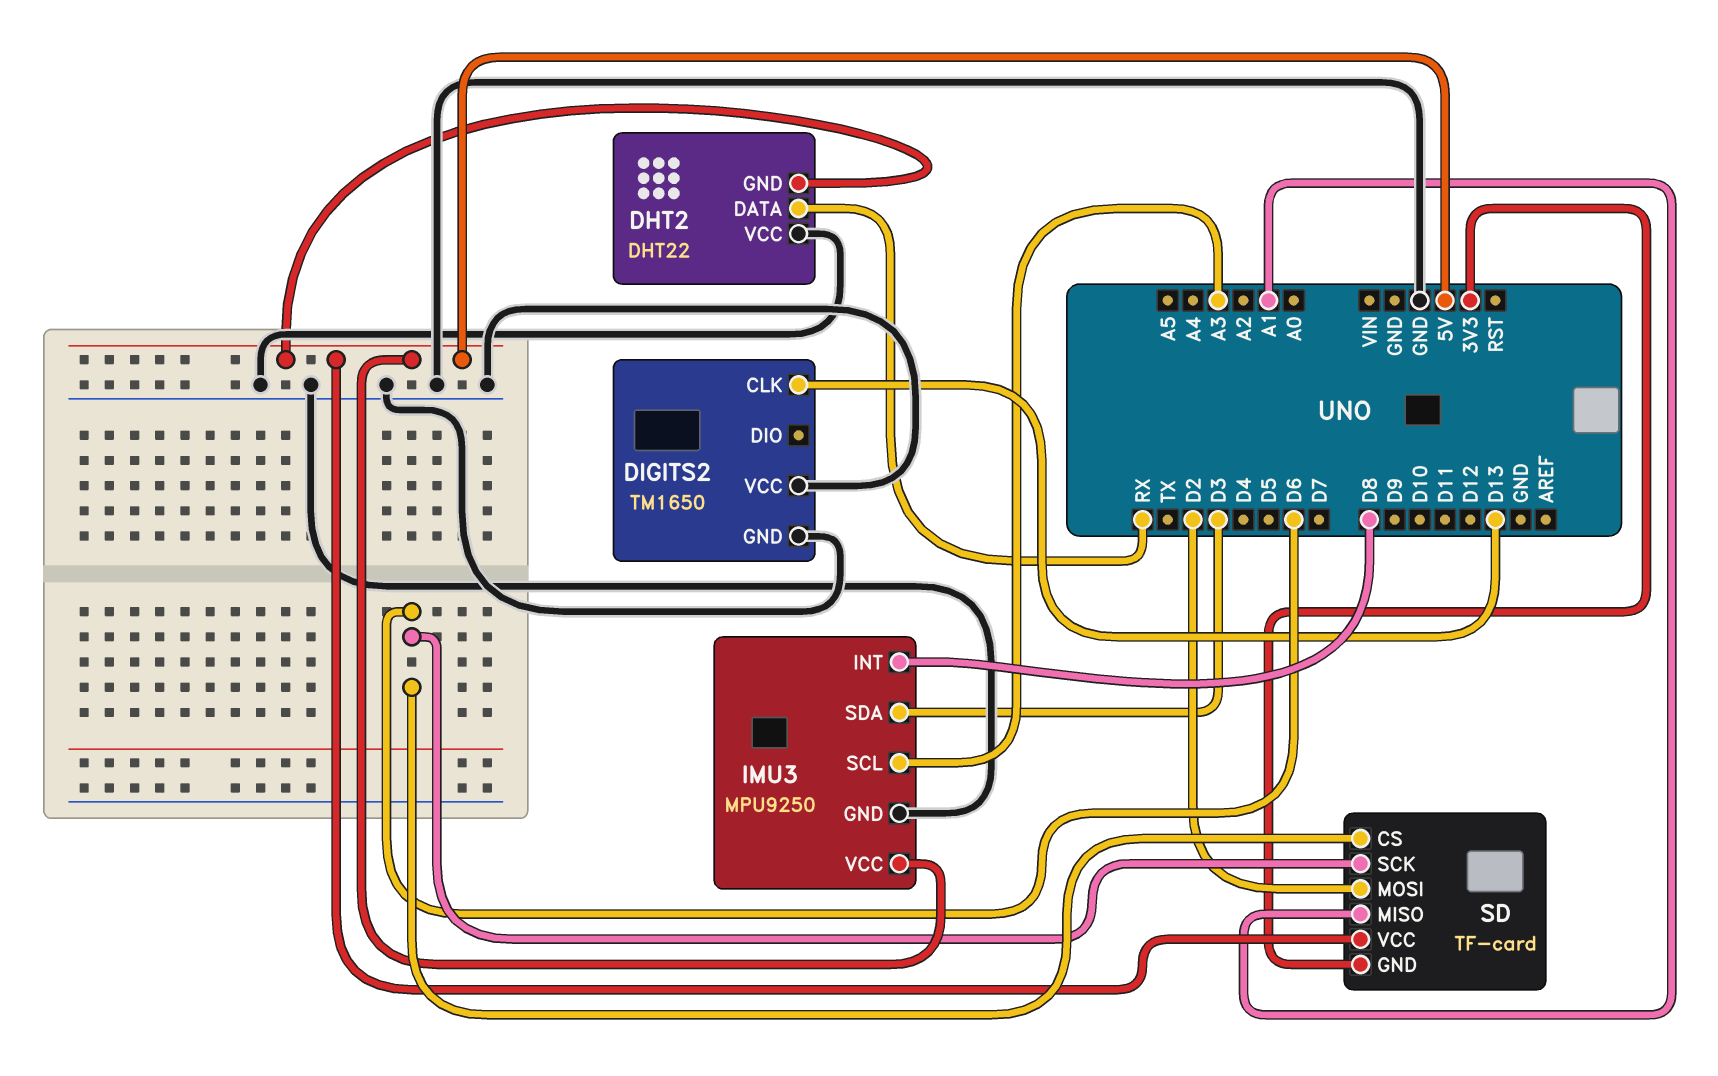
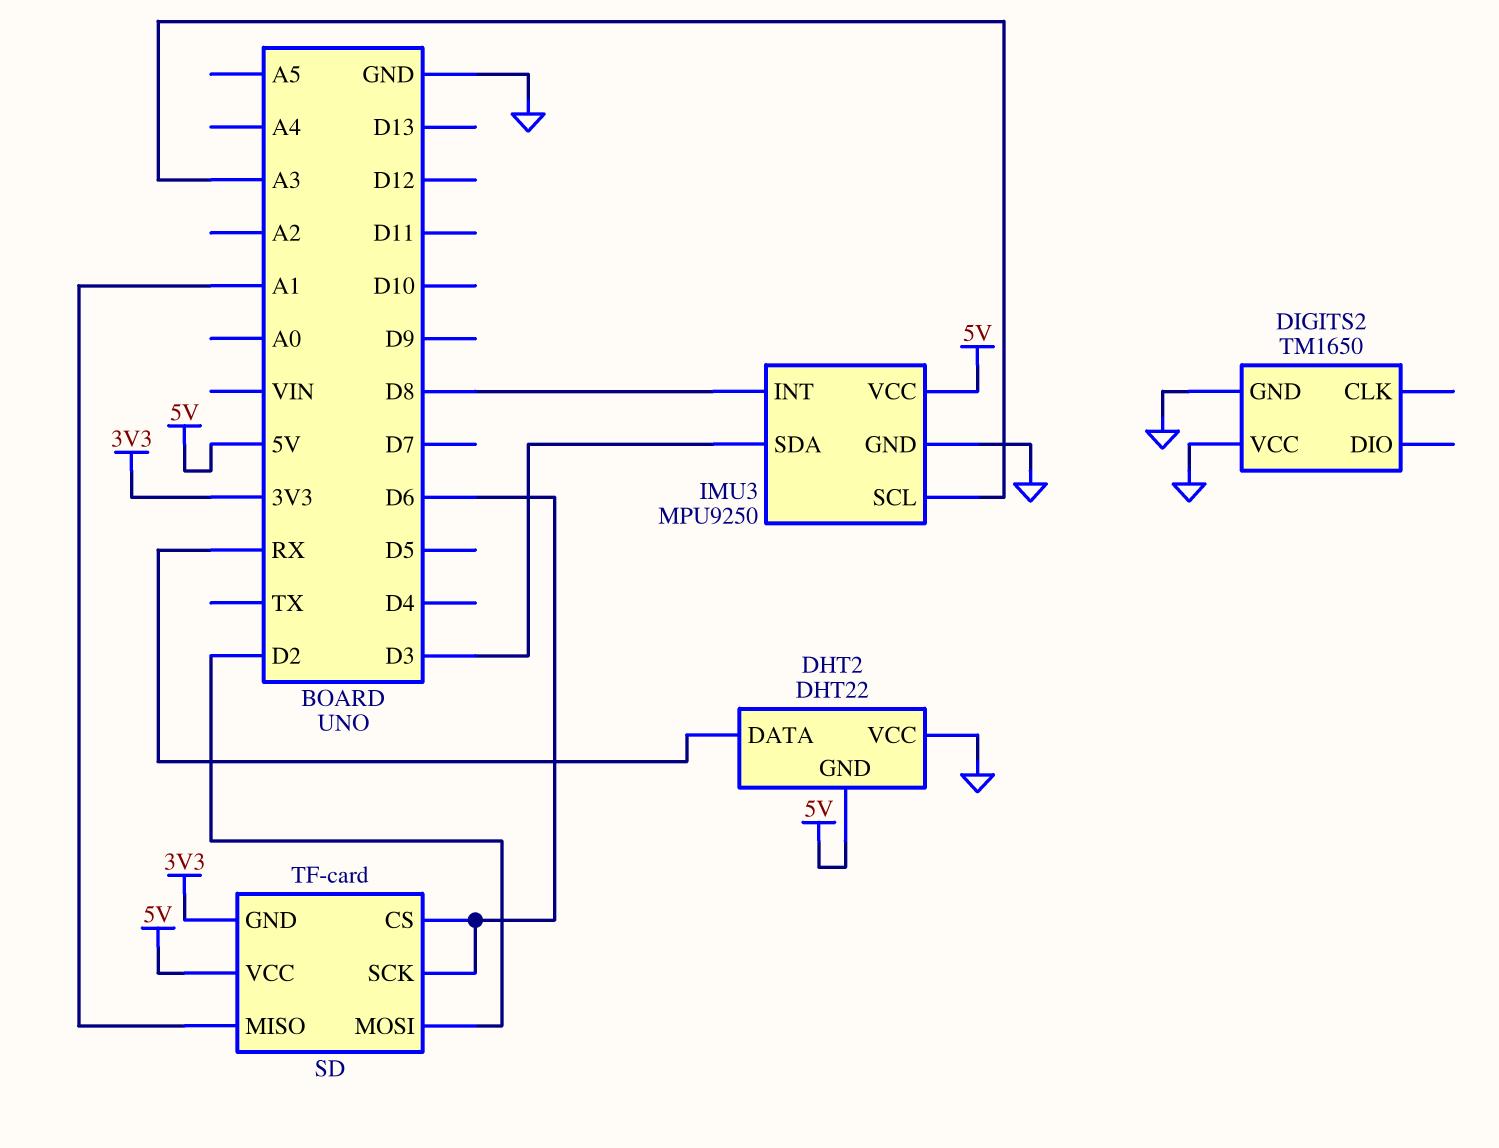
DIGITS2 pin CLK: D13 -> none

